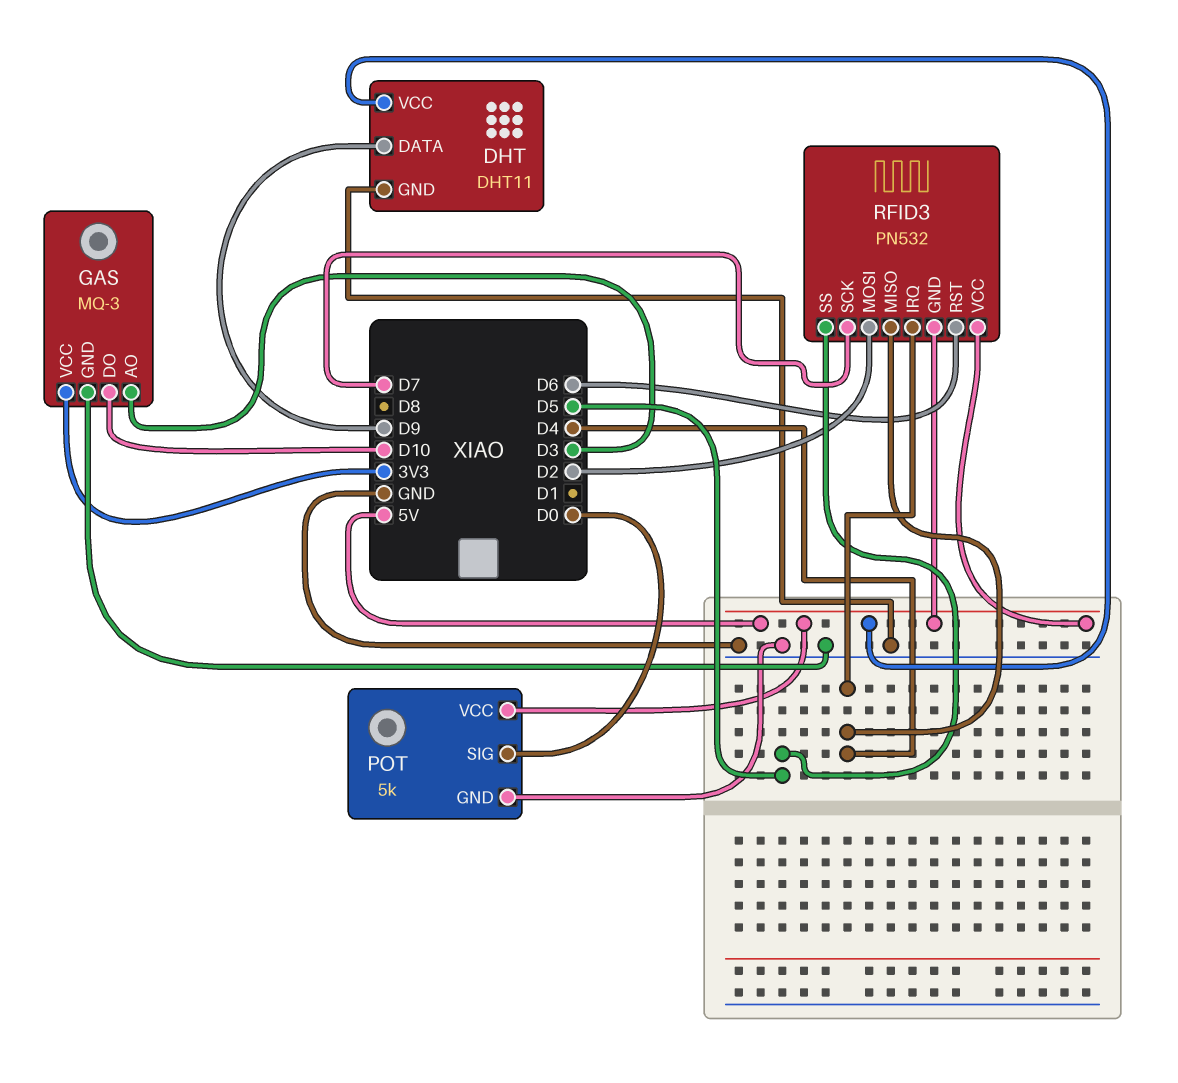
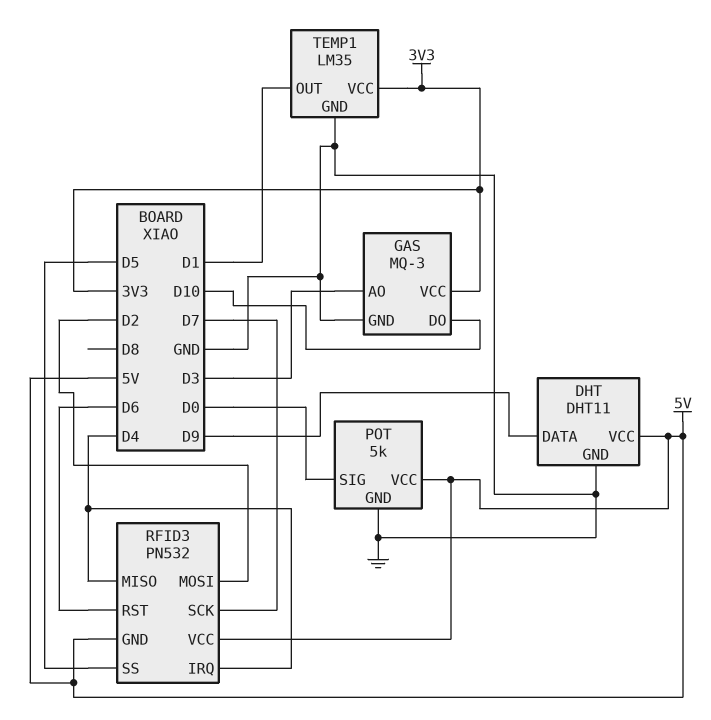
TEMP1: none -> LM35
TEMP1 pin GND: none -> GND
TEMP1 pin OUT: none -> D1
TEMP1 pin VCC: none -> 3V3

